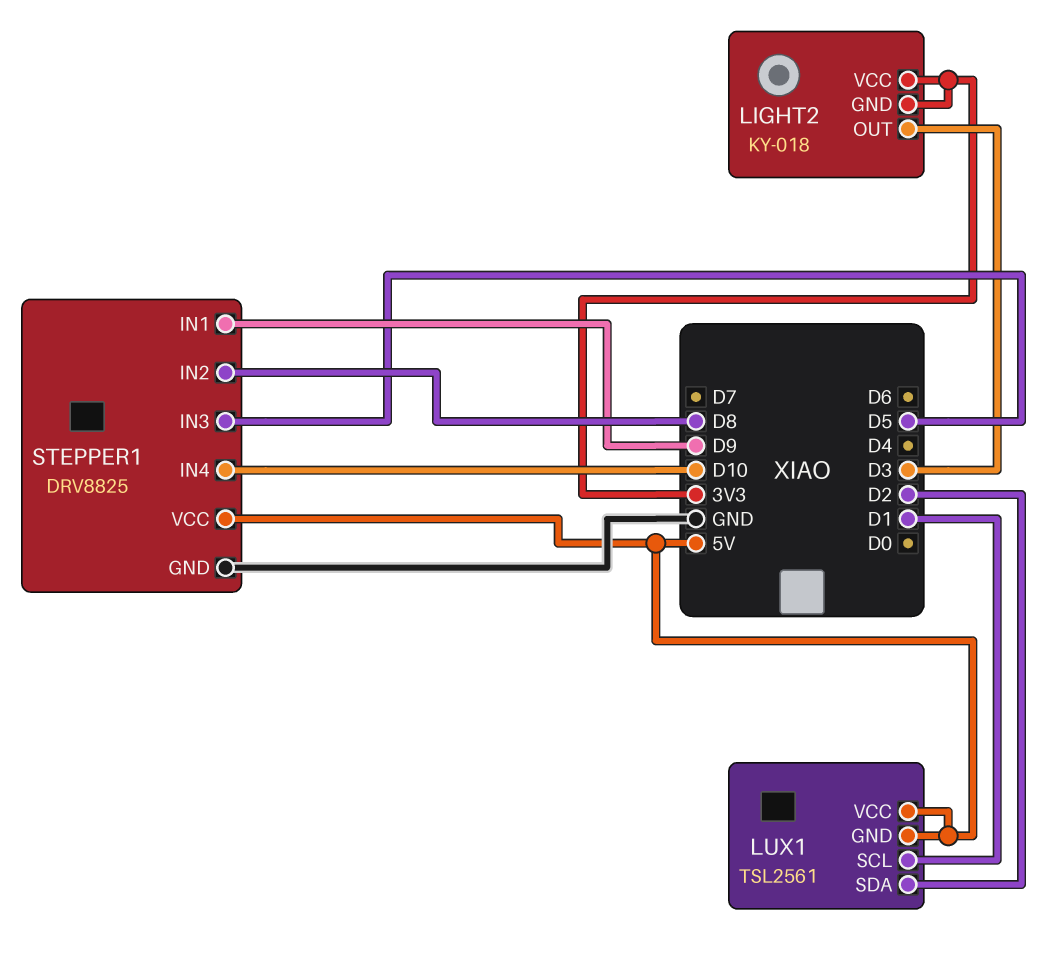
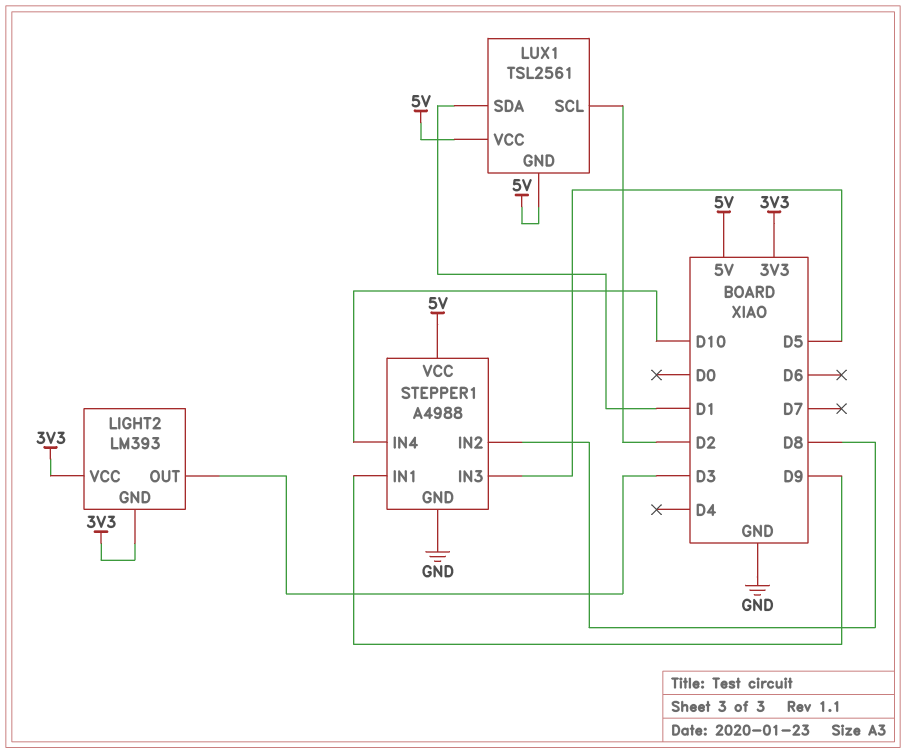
LIGHT2: KY-018 -> LM393
LUX1 pin SCL: D1 -> D2
LUX1 pin SDA: D2 -> D1
STEPPER1: DRV8825 -> A4988

